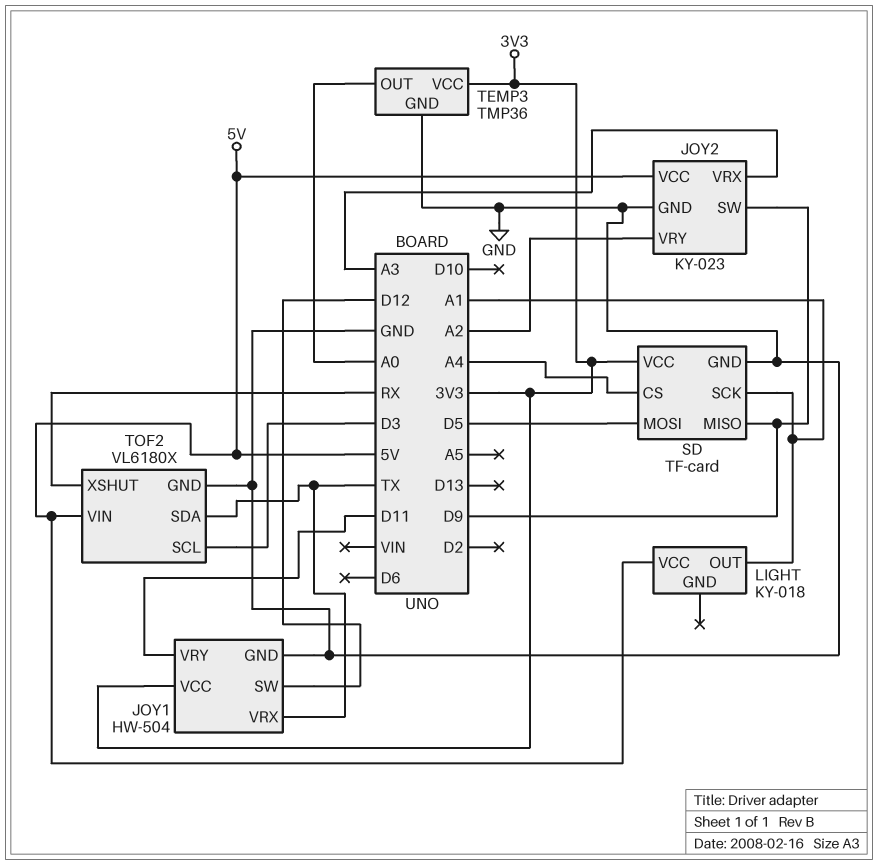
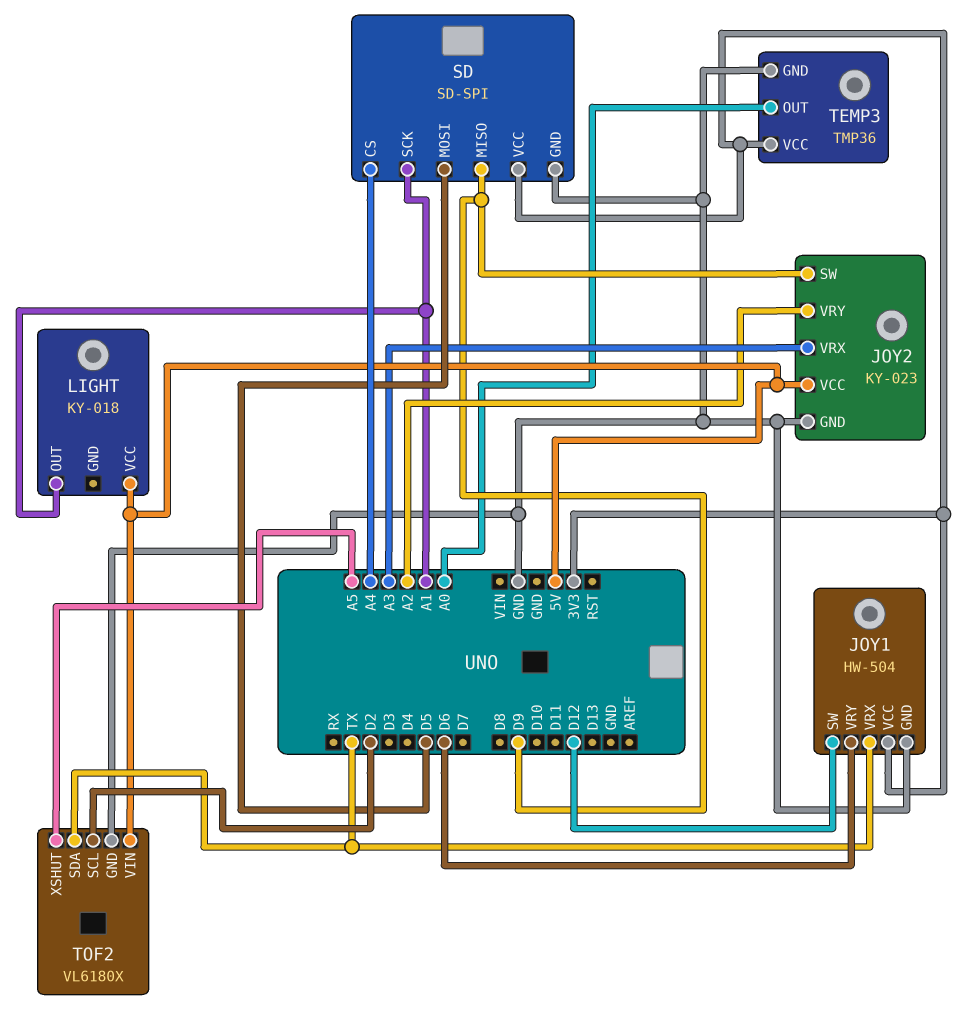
JOY1 pin VRY: D11 -> D6
SD: TF-card -> SD-SPI
TOF2 pin SCL: D3 -> D2
TOF2 pin XSHUT: RX -> A5

